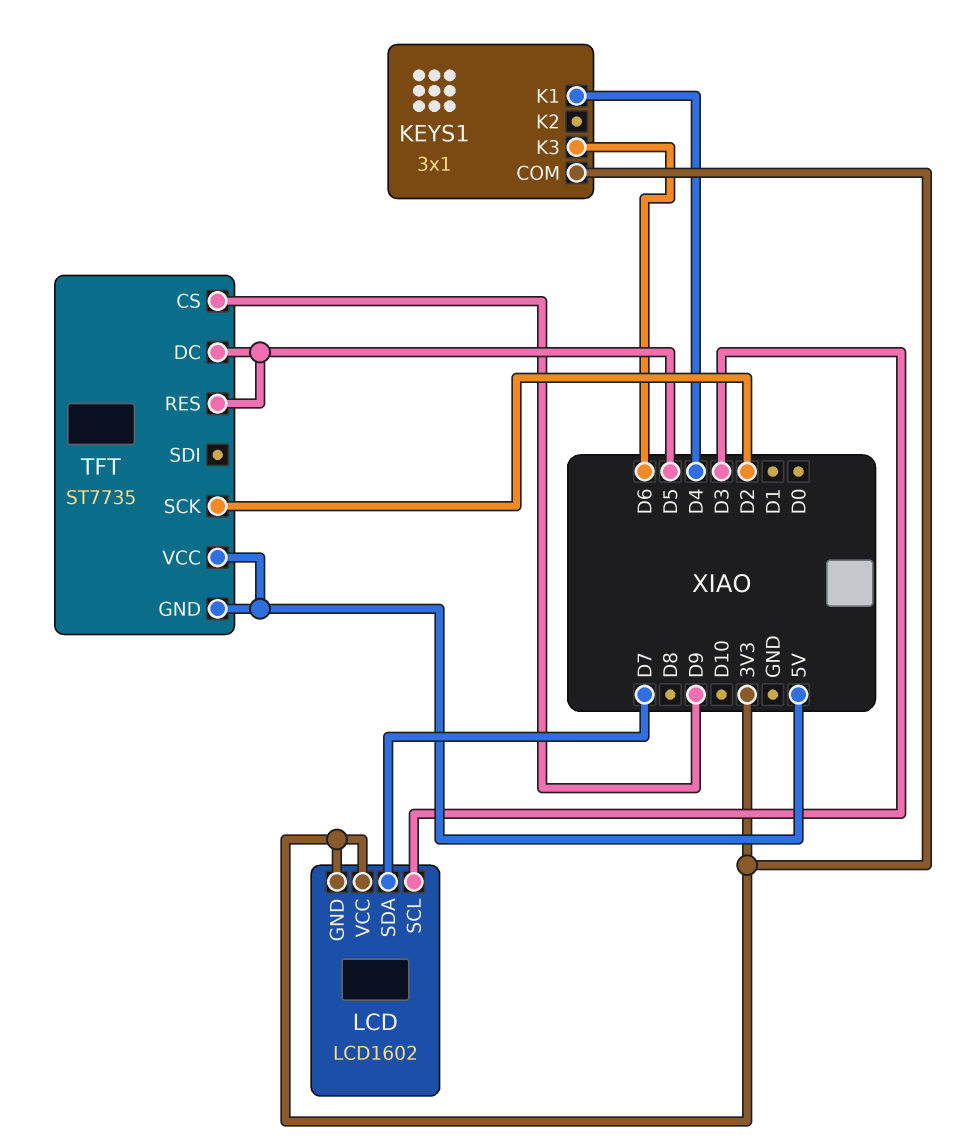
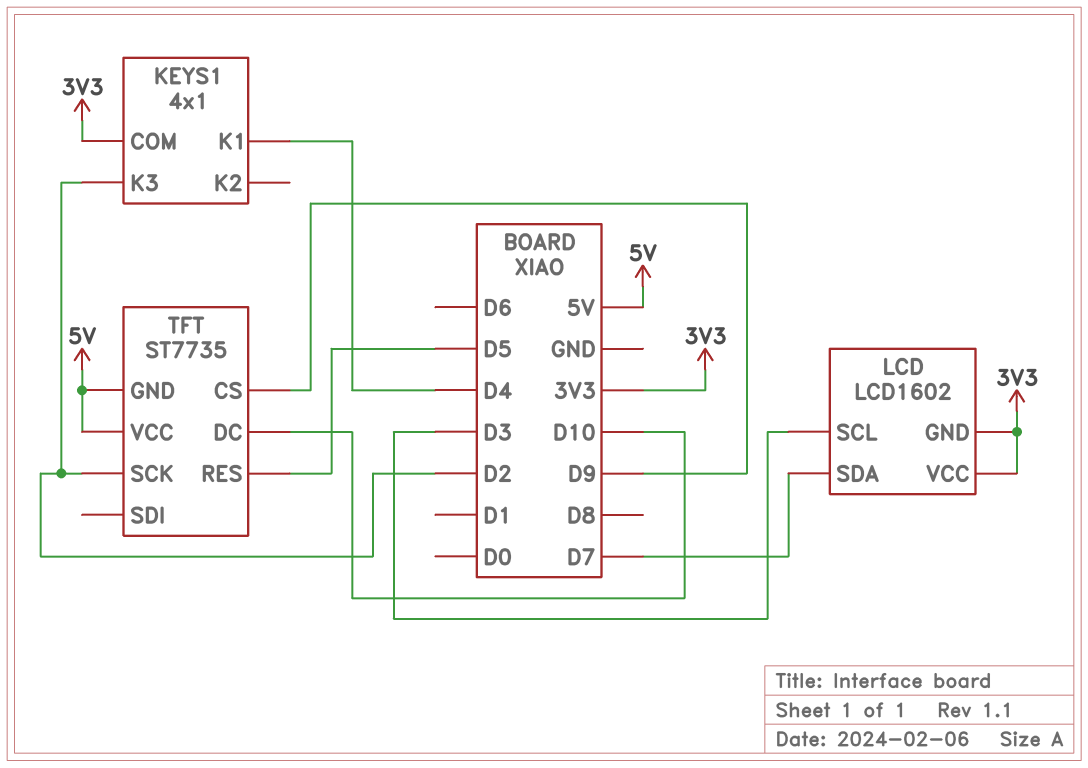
KEYS1: 3x1 -> 4x1
KEYS1 pin K3: D6 -> D2
TFT pin DC: D5 -> D10

